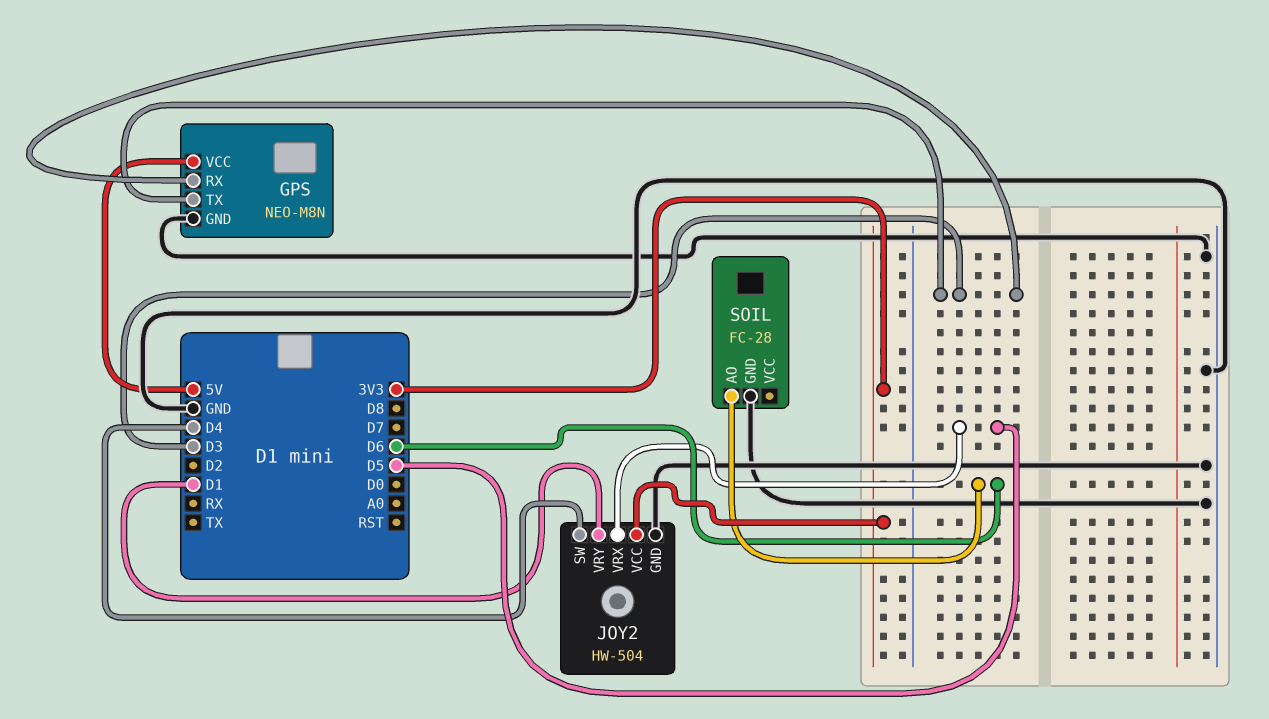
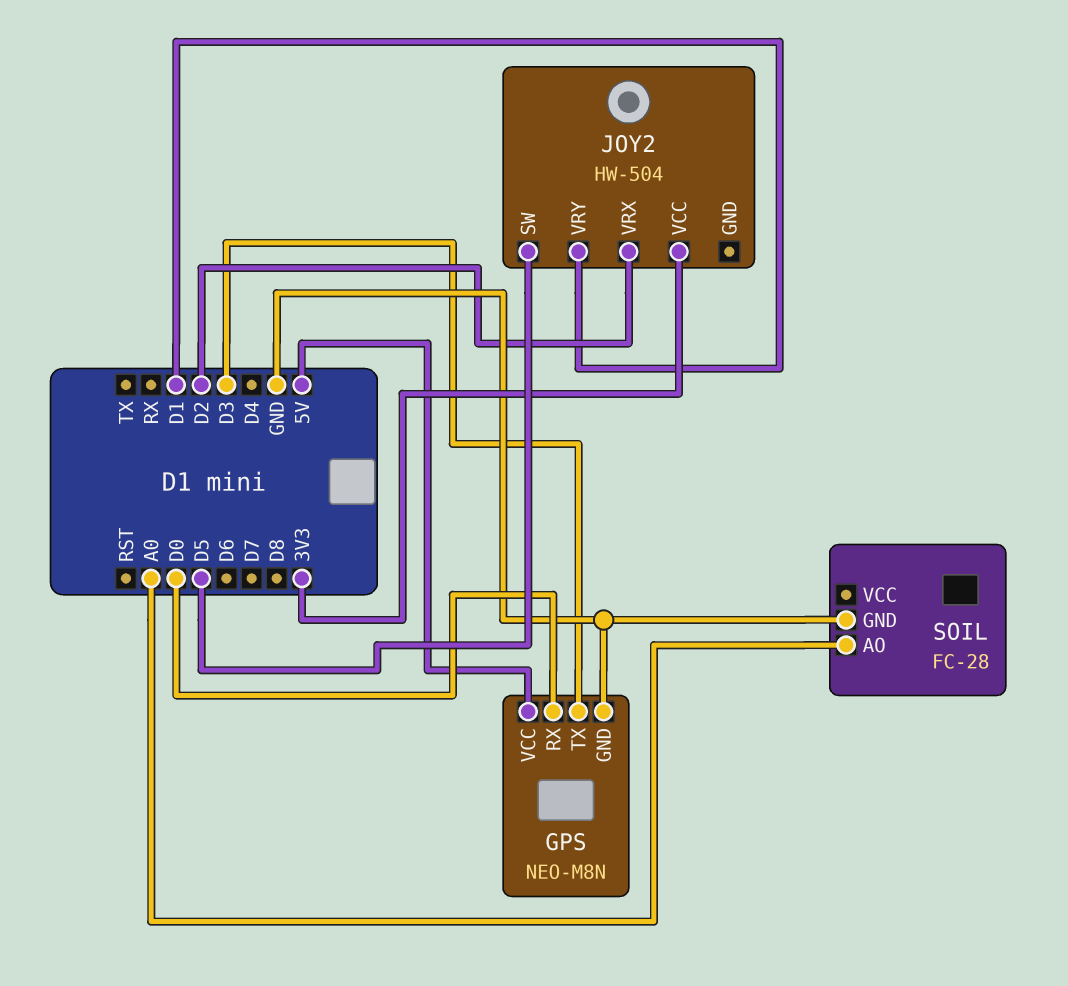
GPS pin RX: D3 -> D0
JOY2 pin GND: GND -> none
JOY2 pin SW: D4 -> D5
JOY2 pin VRX: D5 -> D2
SOIL pin AO: D6 -> A0

